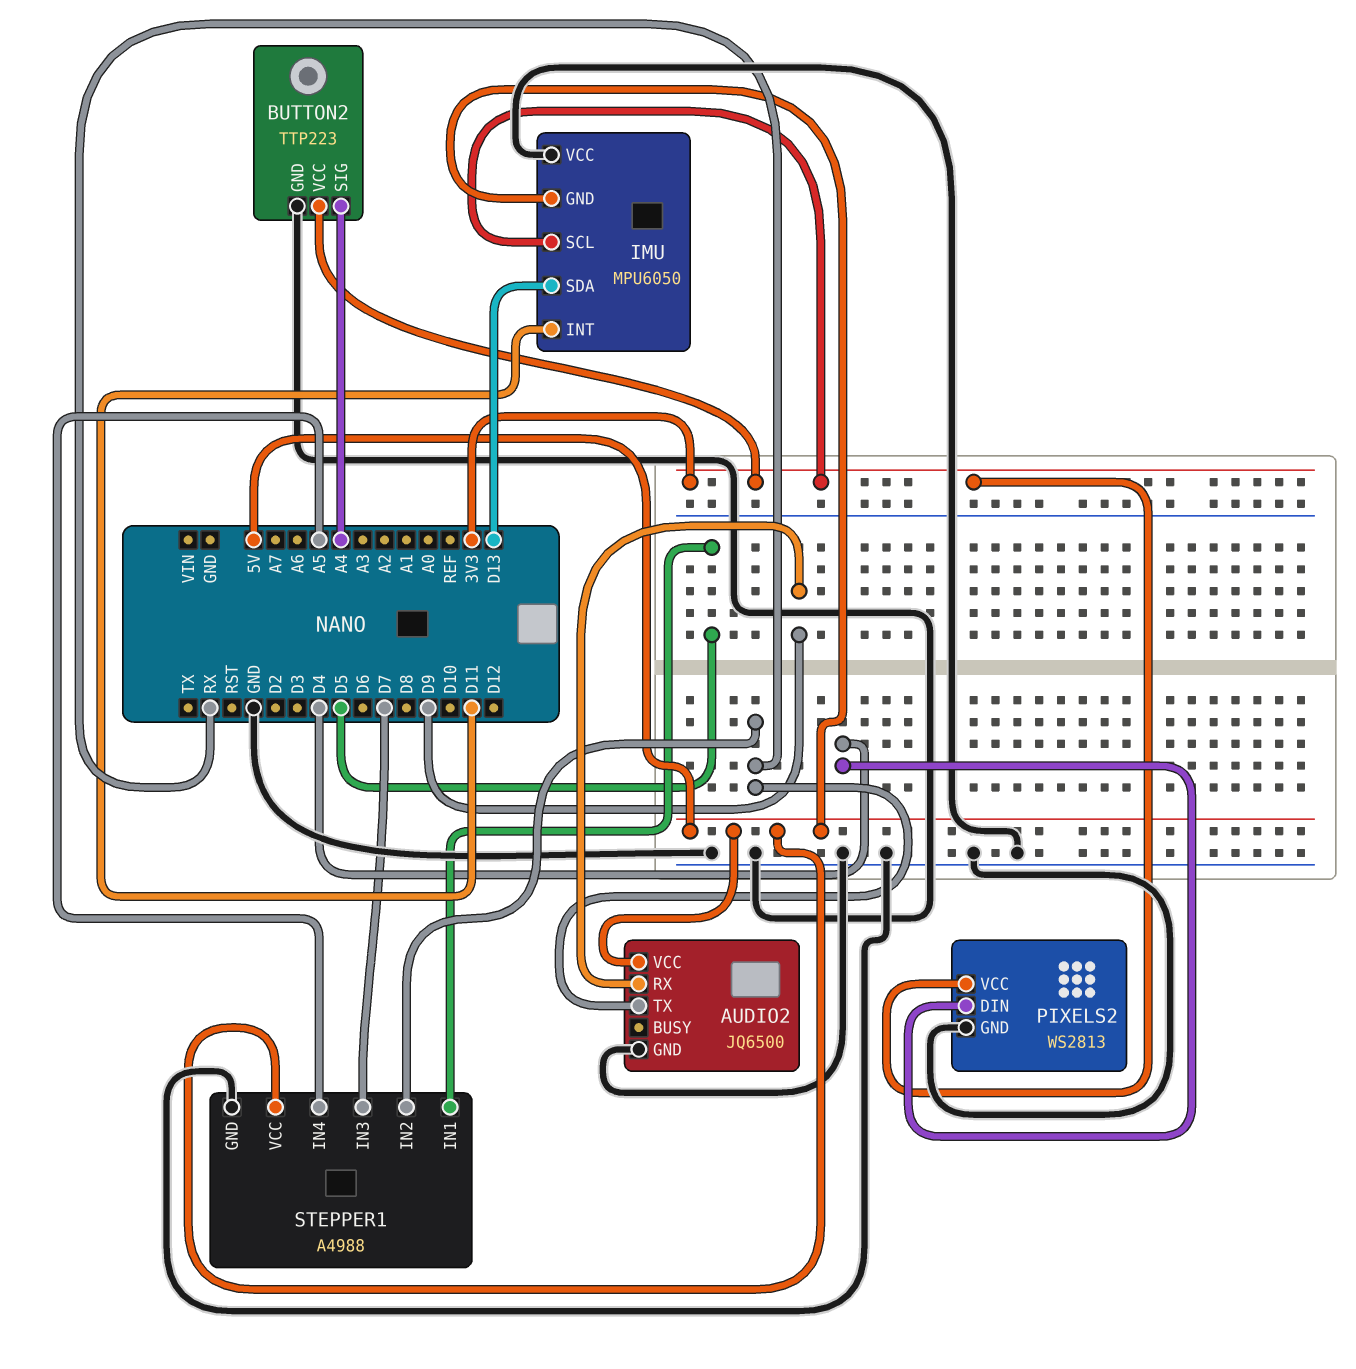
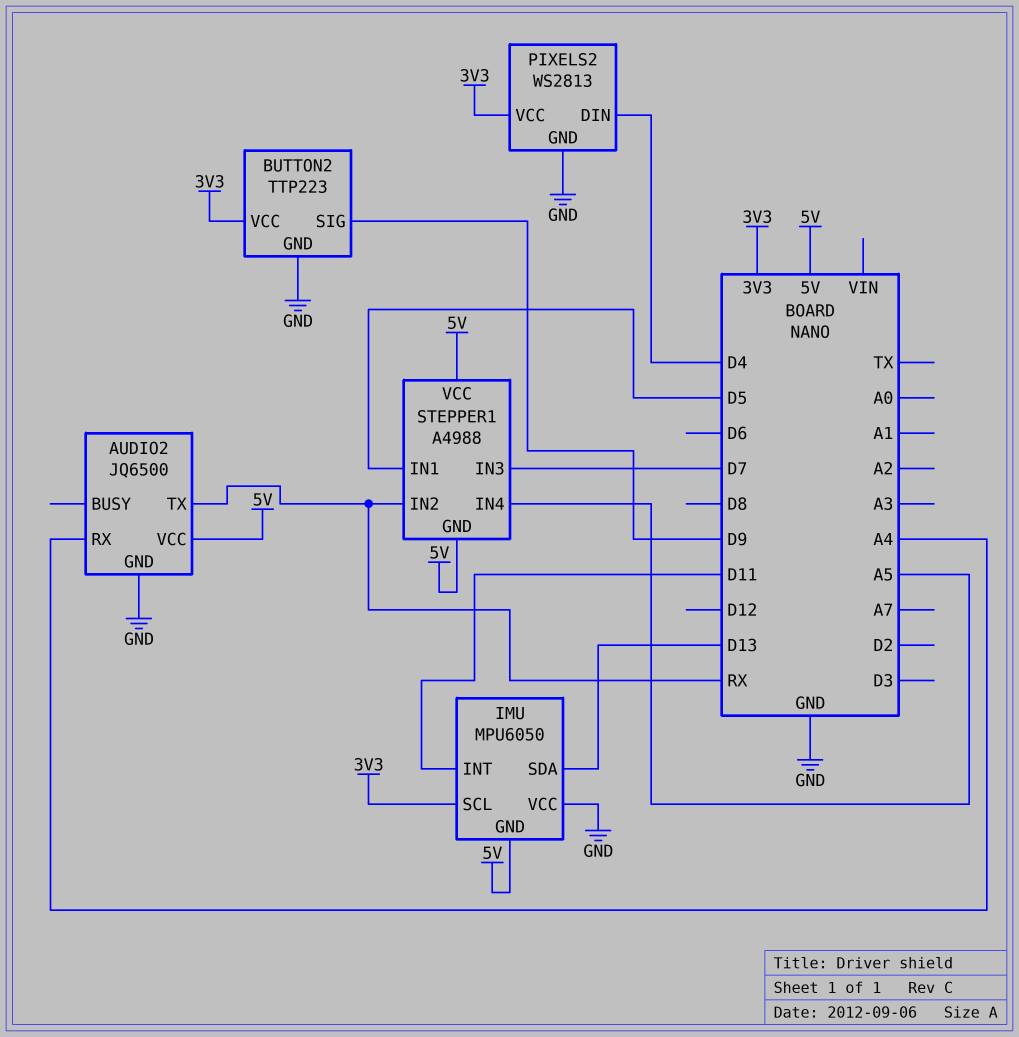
AUDIO2 pin RX: D9 -> A4
BUTTON2 pin SIG: A4 -> D9
STEPPER1 pin GND: GND -> 5V

